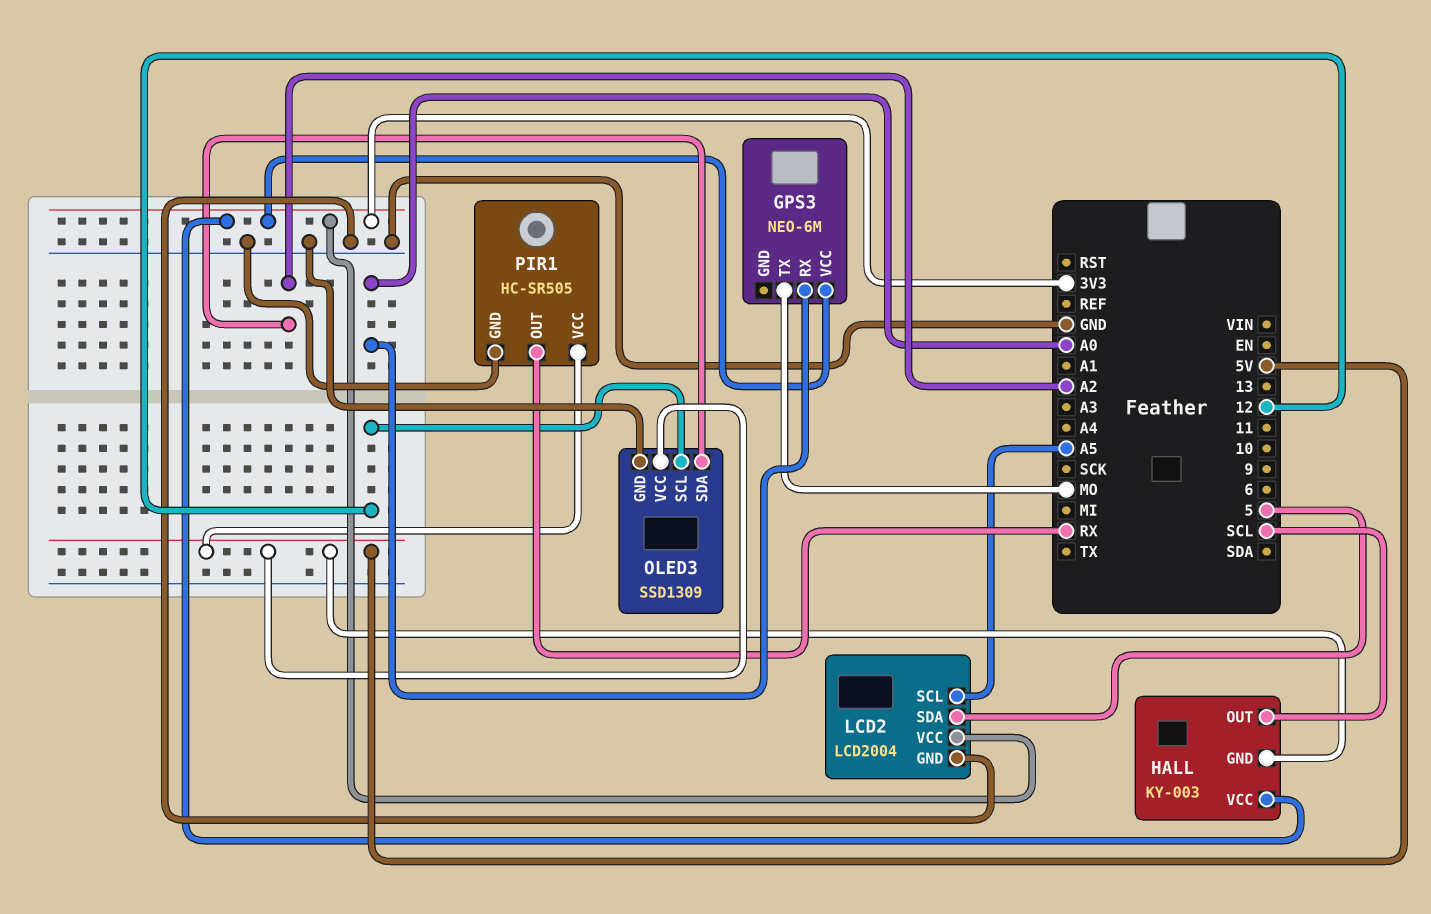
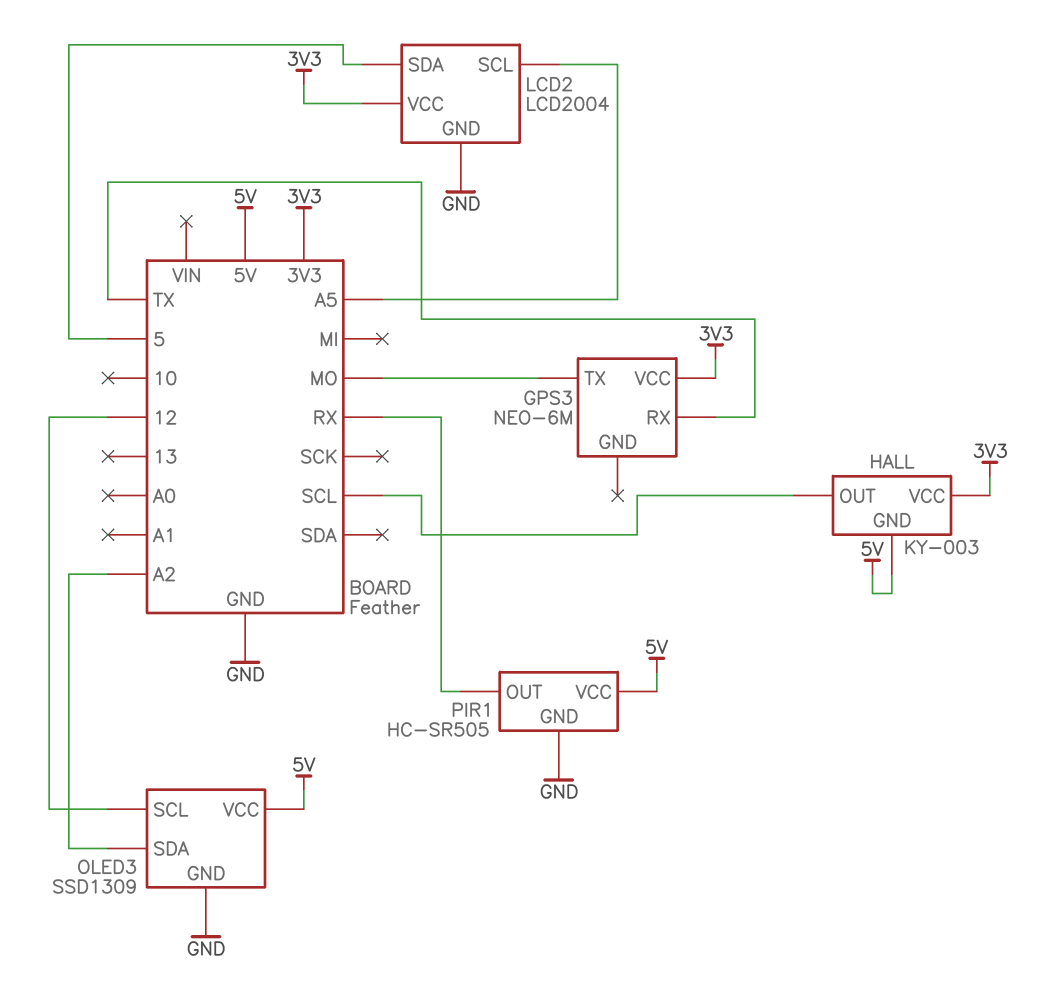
GPS3 pin RX: A0 -> TX

